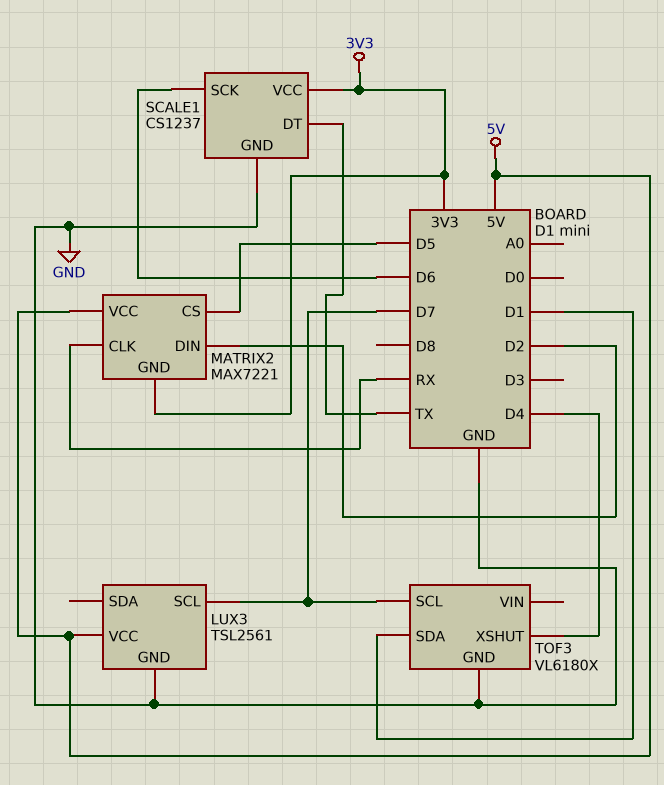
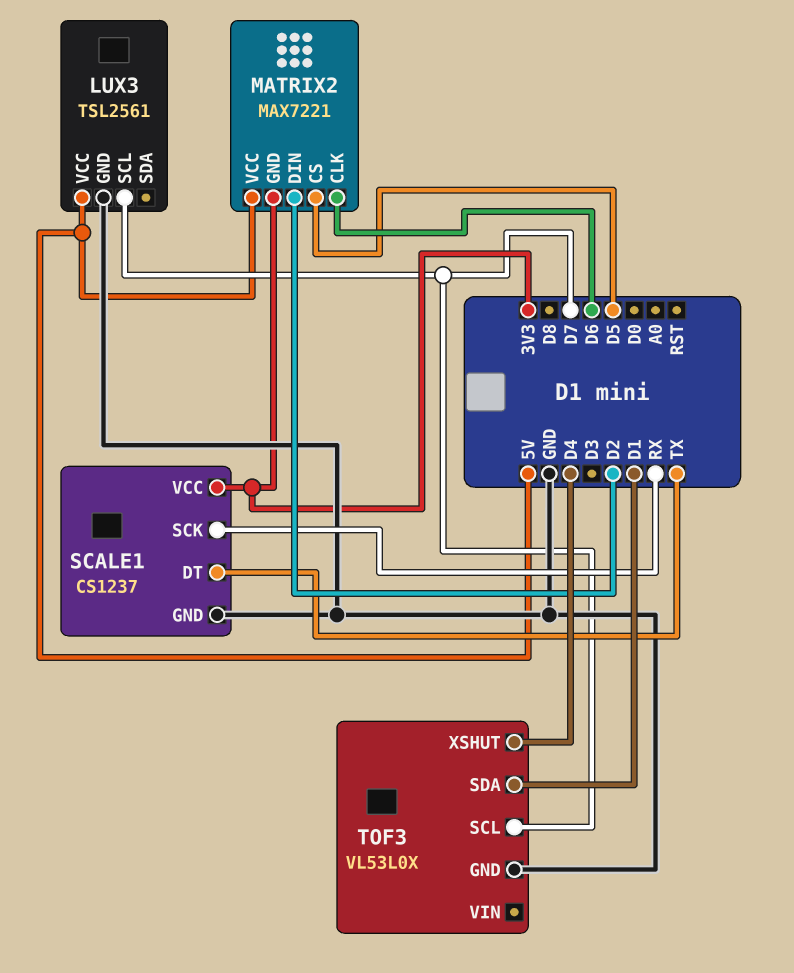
MATRIX2 pin CLK: RX -> D6
SCALE1 pin SCK: D6 -> RX
TOF3: VL6180X -> VL53L0X

